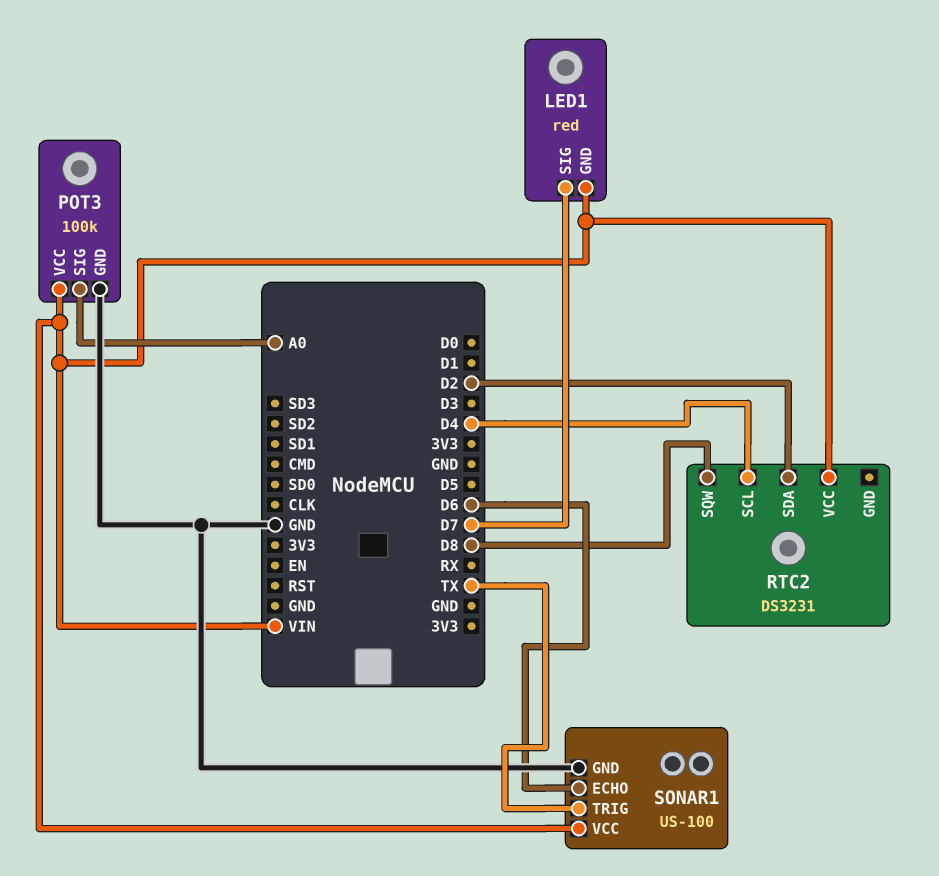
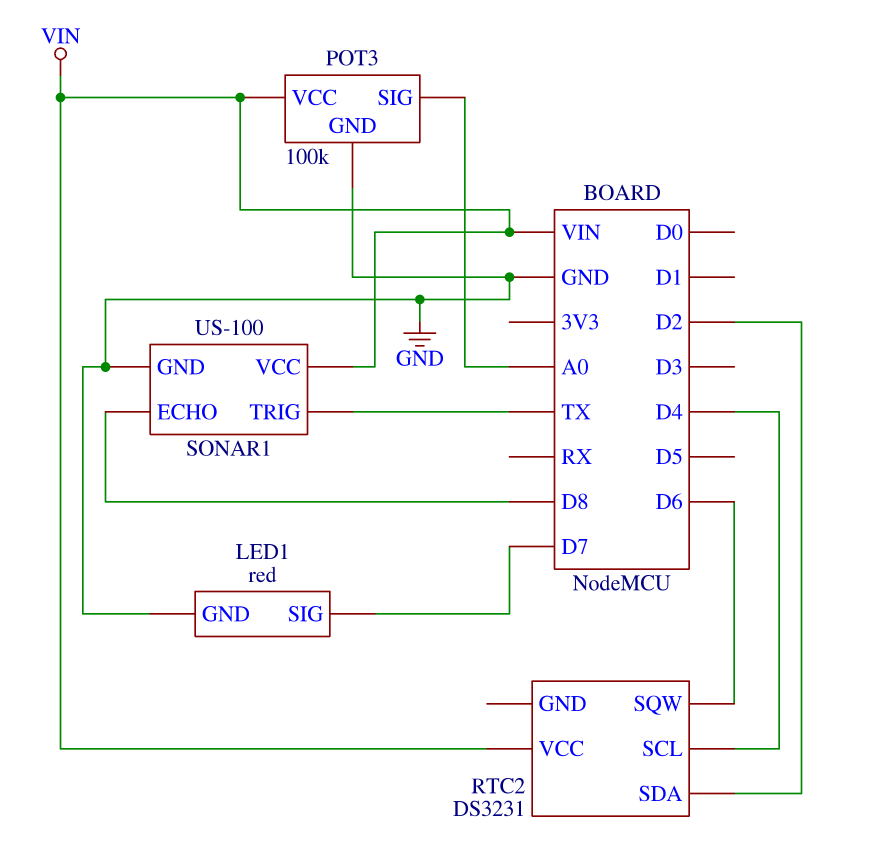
LED1 pin GND: VIN -> GND
RTC2 pin SQW: D8 -> D6
SONAR1 pin ECHO: D6 -> D8

